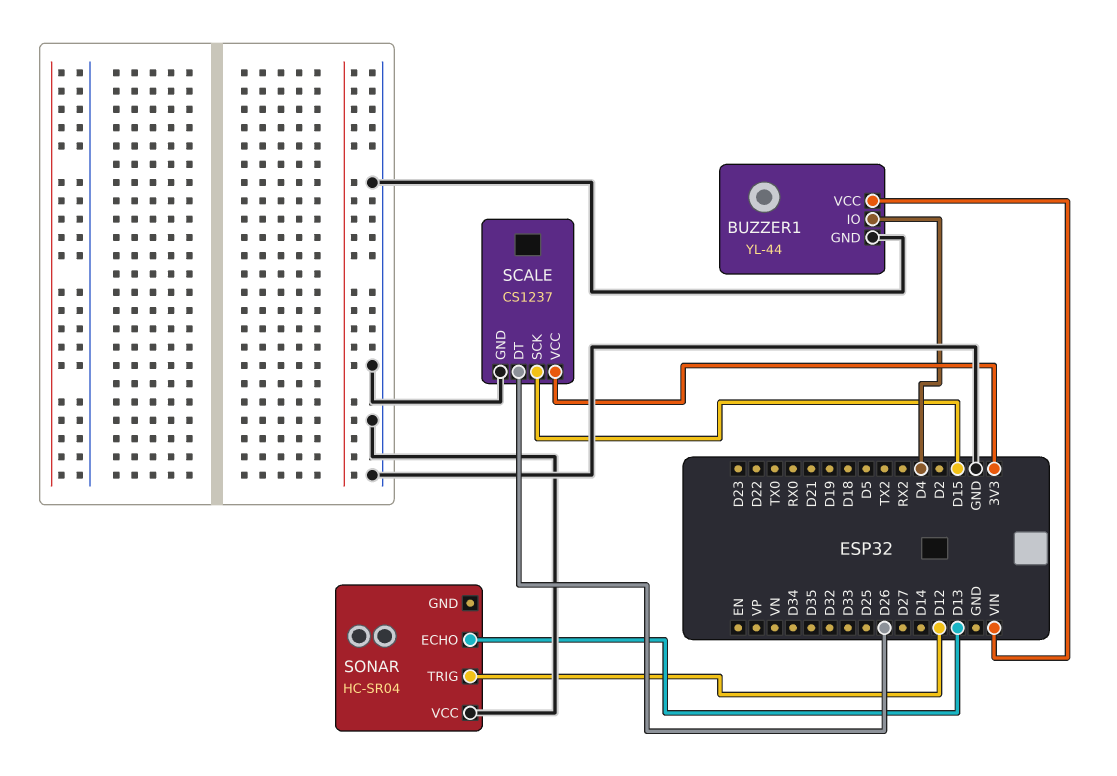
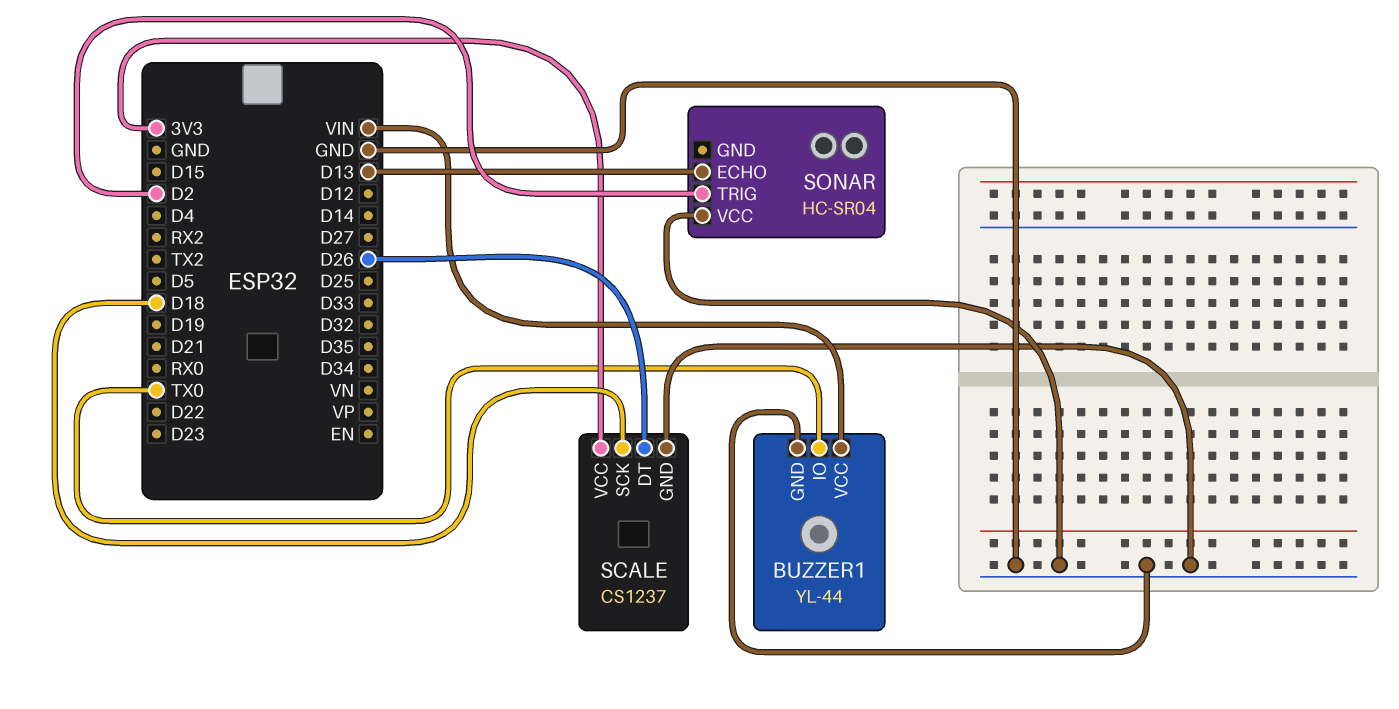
BUZZER1 pin IO: D4 -> TX0
SCALE pin SCK: D15 -> D18
SONAR pin TRIG: D12 -> D2

